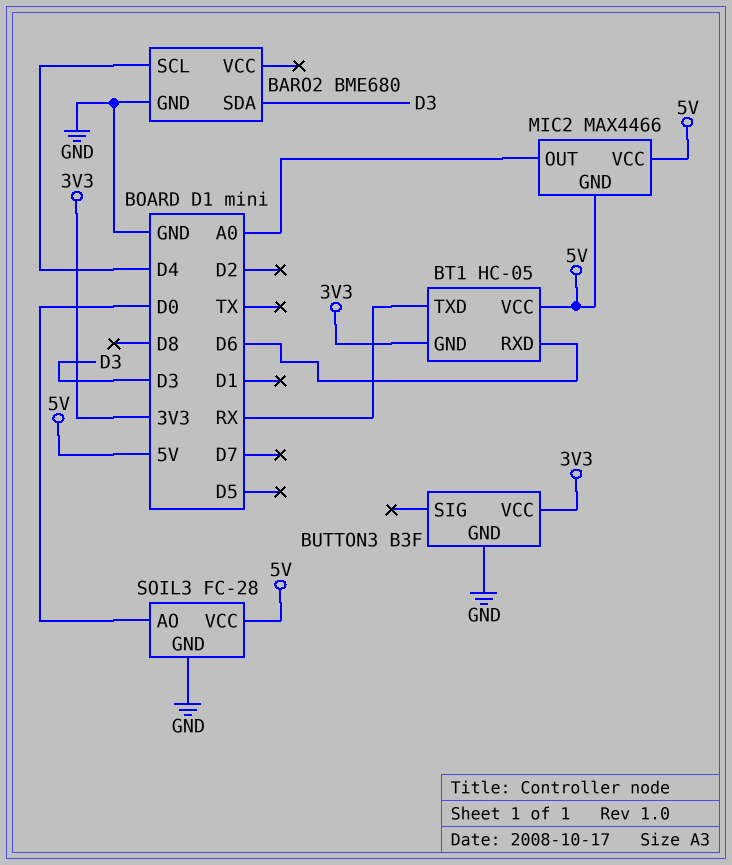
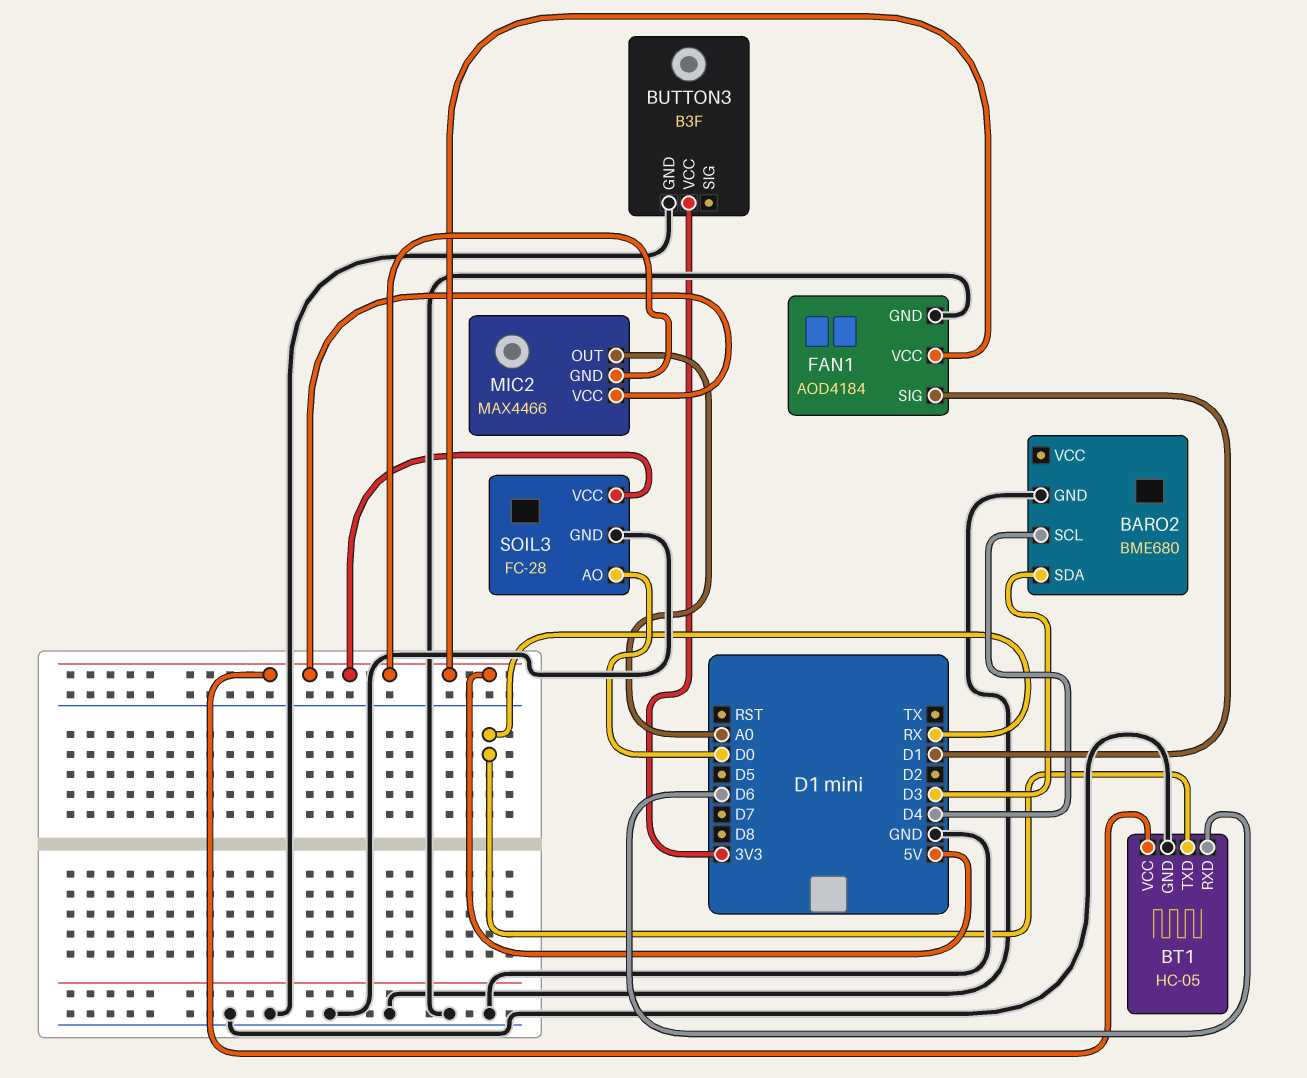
BT1 pin GND: 3V3 -> GND
FAN1: none -> AOD4184
FAN1 pin GND: none -> GND
FAN1 pin SIG: none -> D1
FAN1 pin VCC: none -> 5V

